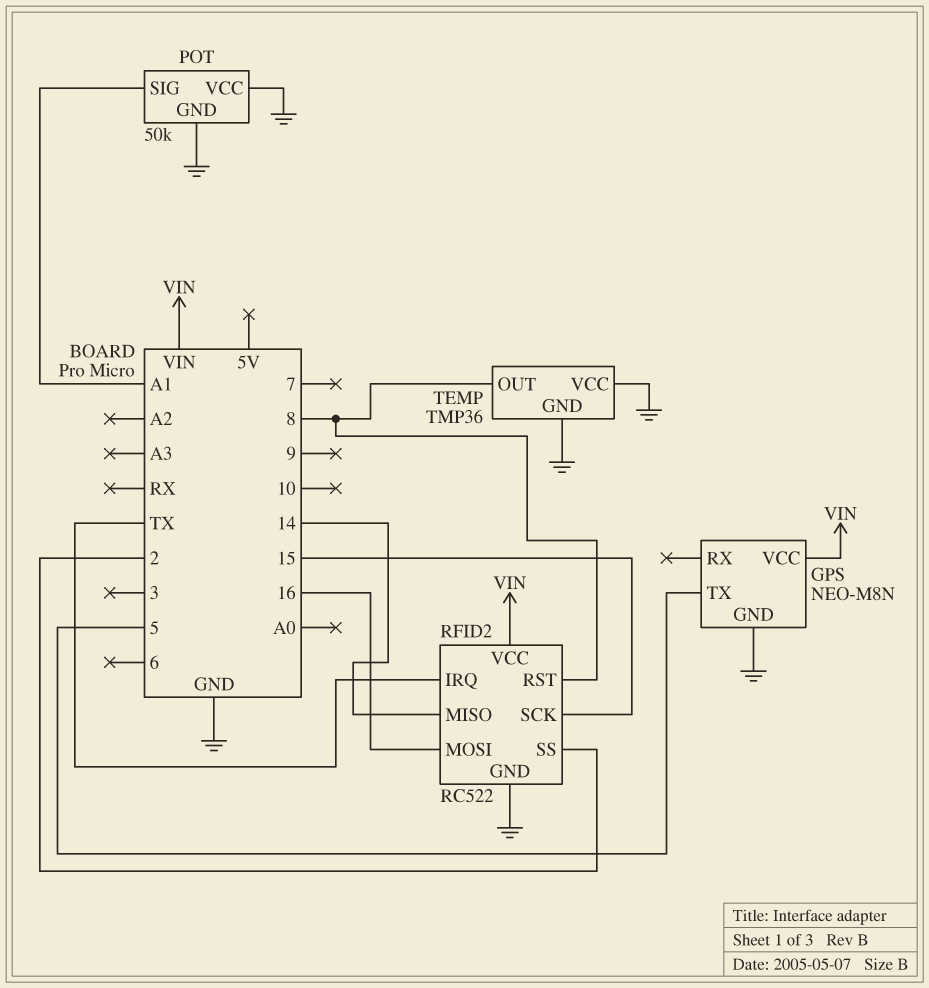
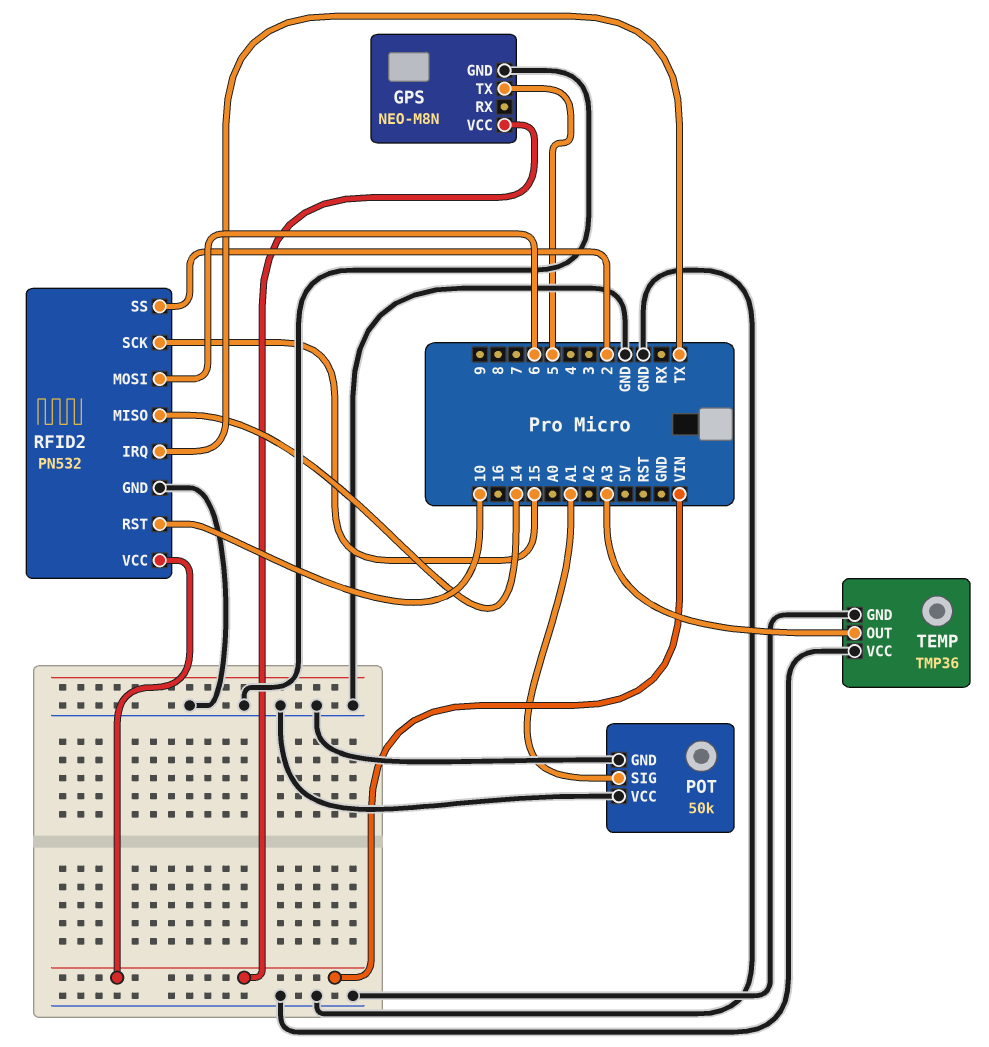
RFID2: RC522 -> PN532
RFID2 pin MOSI: 16 -> 6
RFID2 pin RST: 8 -> 10
TEMP pin OUT: 8 -> A3

